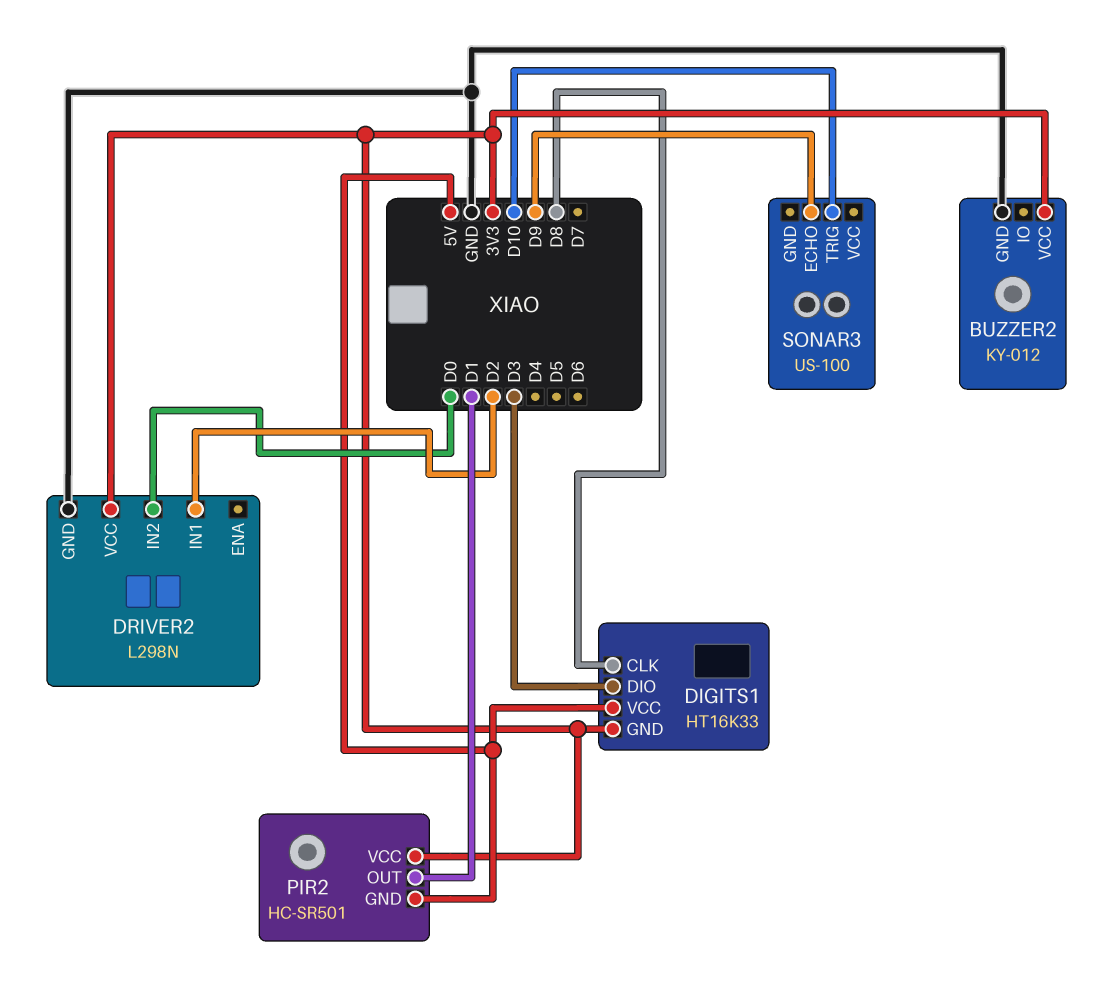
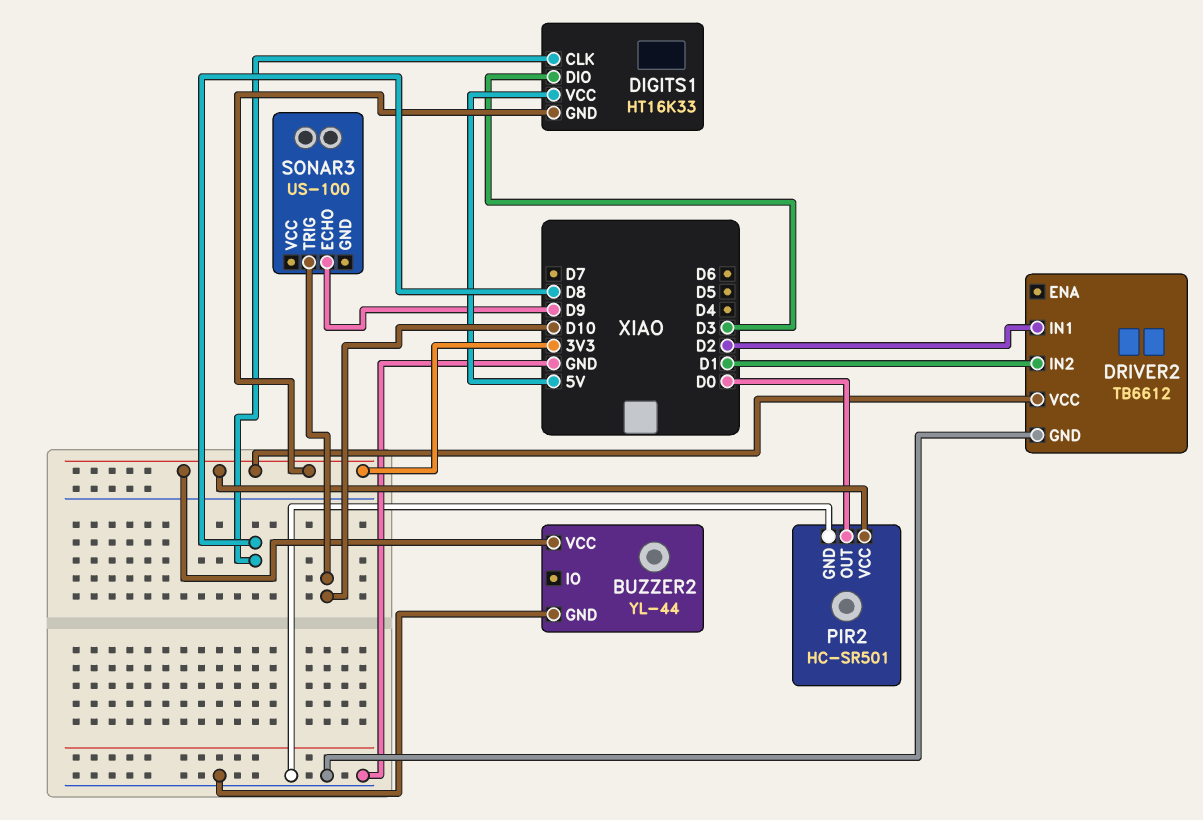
BUZZER2: KY-012 -> YL-44
DRIVER2: L298N -> TB6612
DRIVER2 pin IN2: D0 -> D1
PIR2 pin GND: 5V -> GND
PIR2 pin OUT: D1 -> D0

